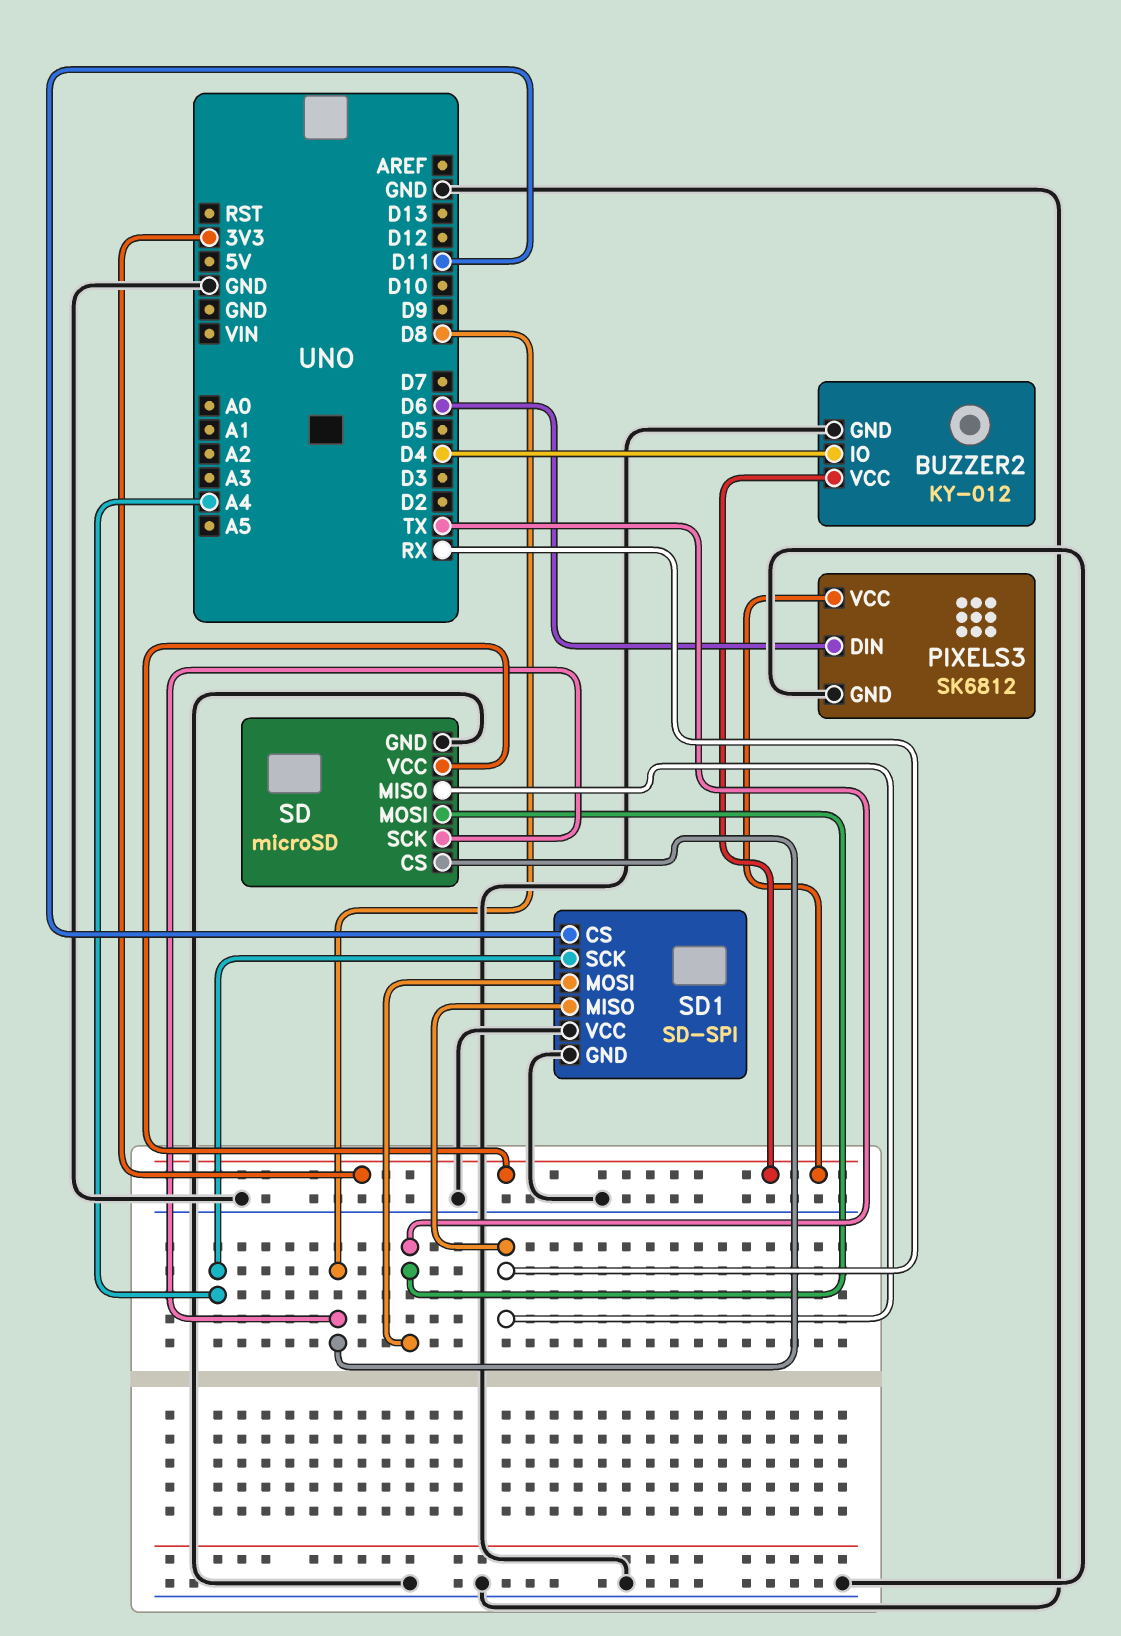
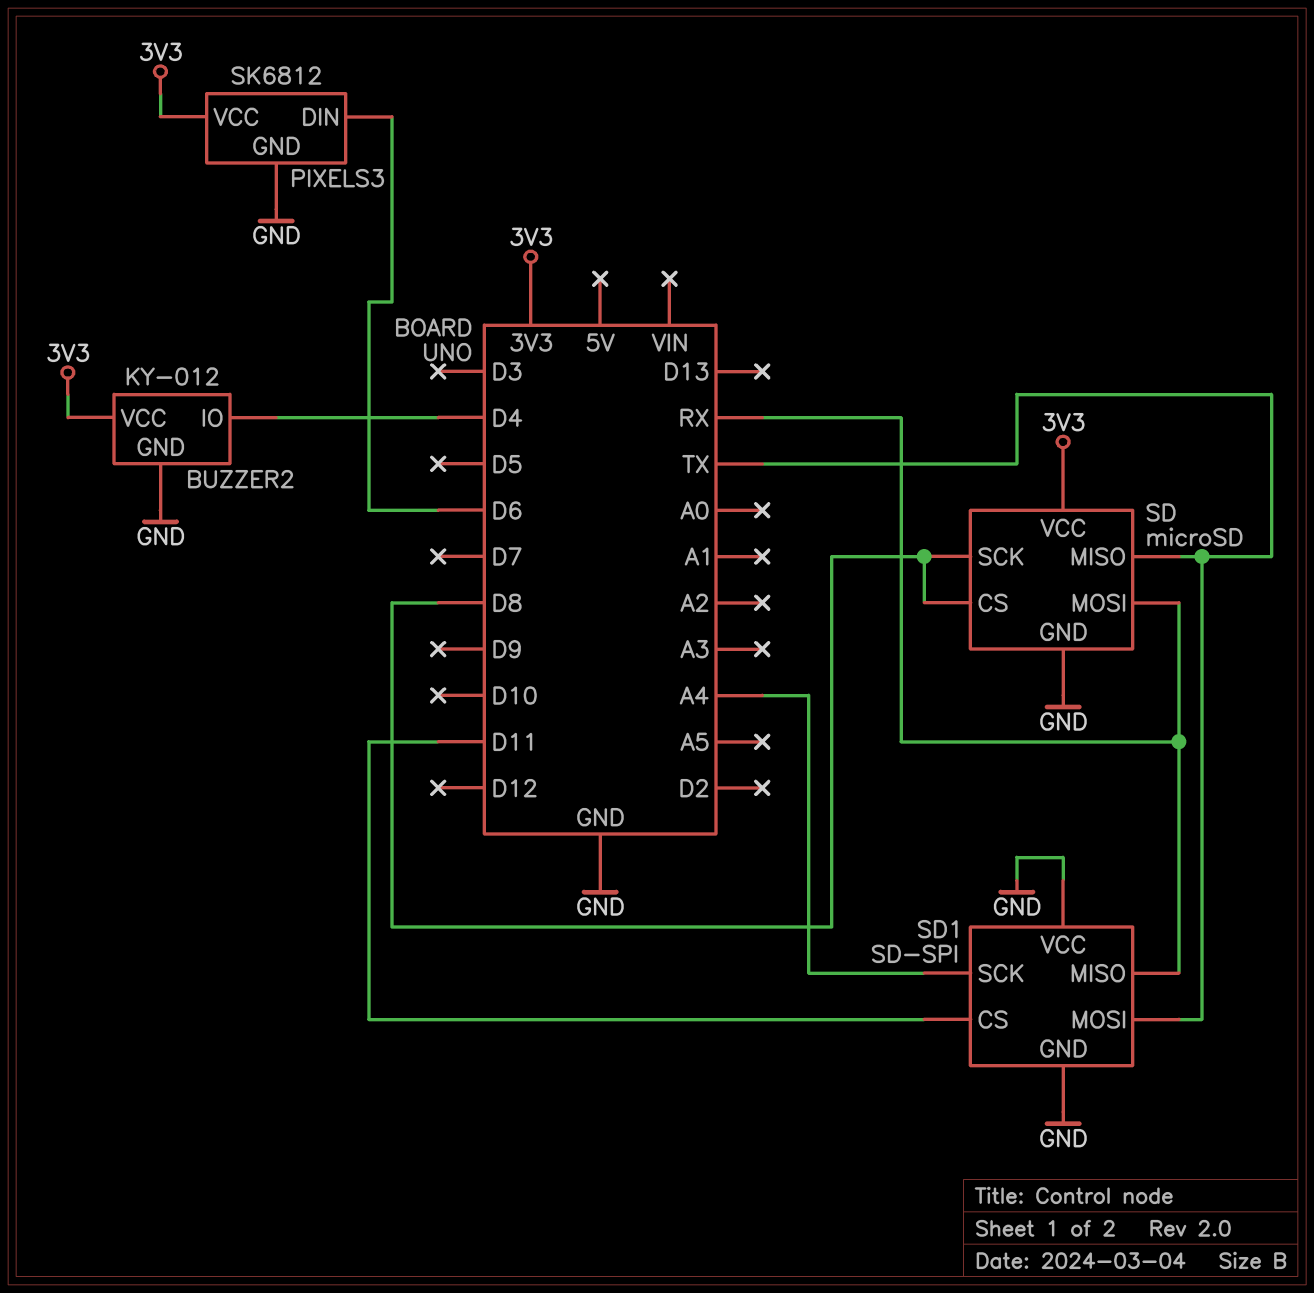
SD pin MISO: RX -> TX
SD pin MOSI: TX -> RX

